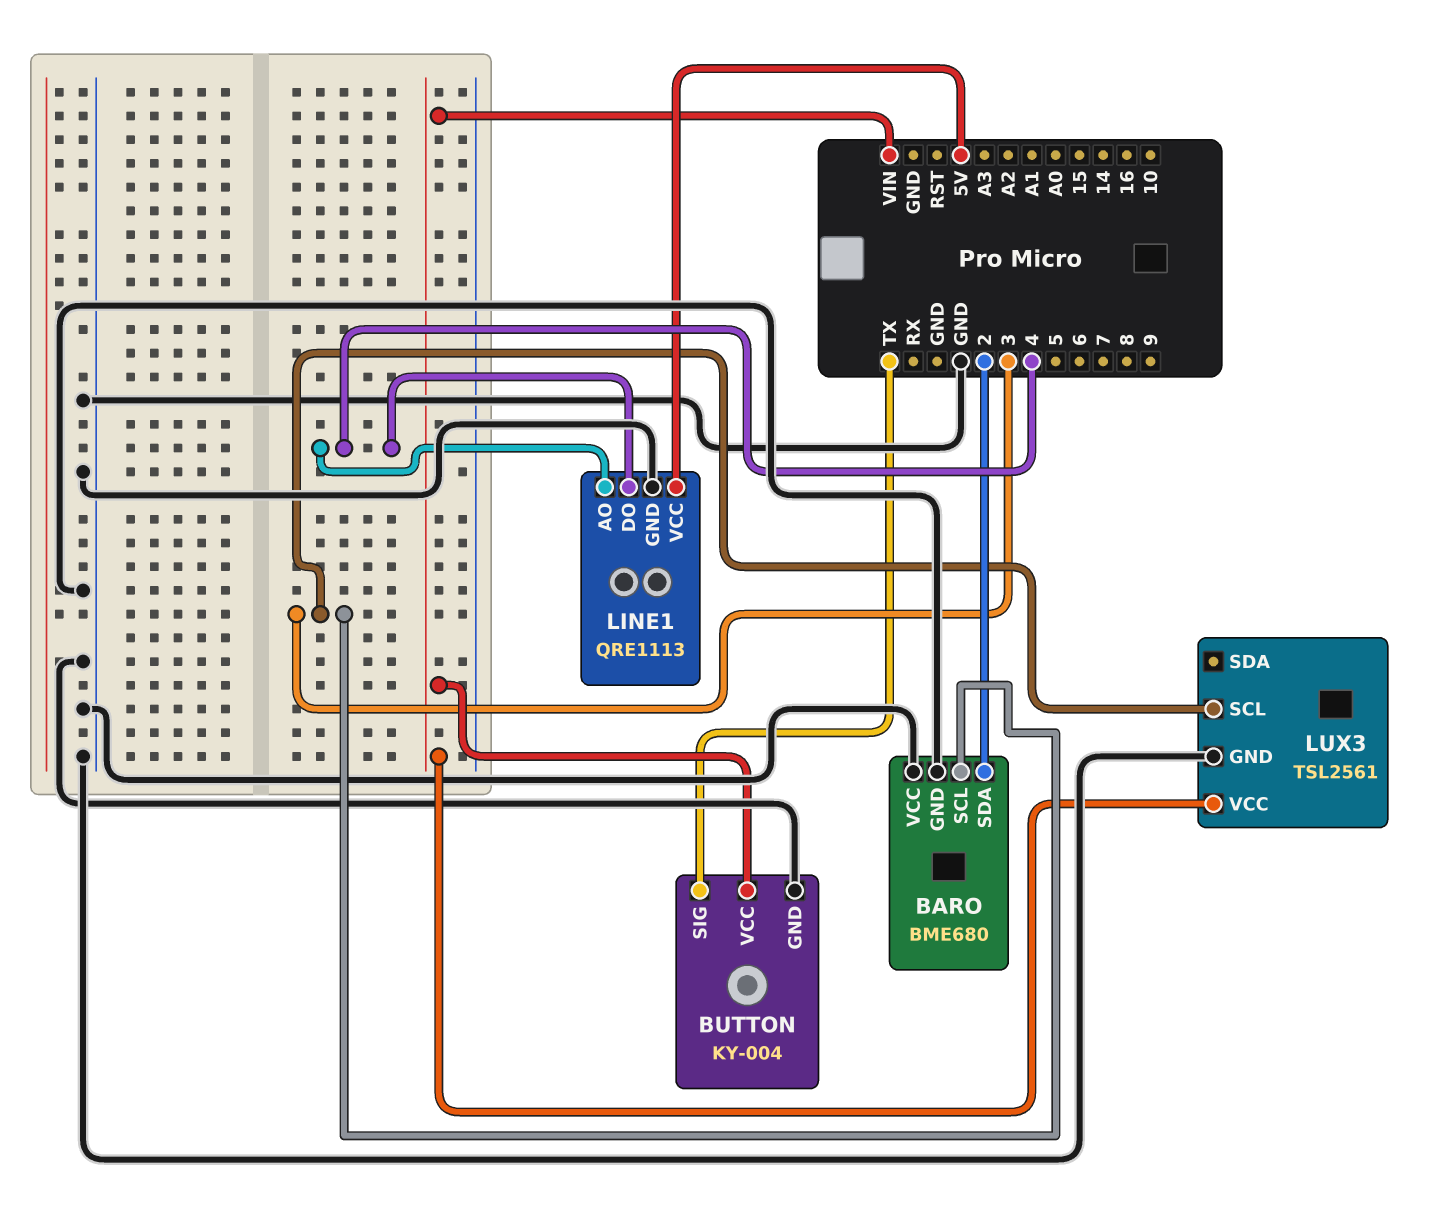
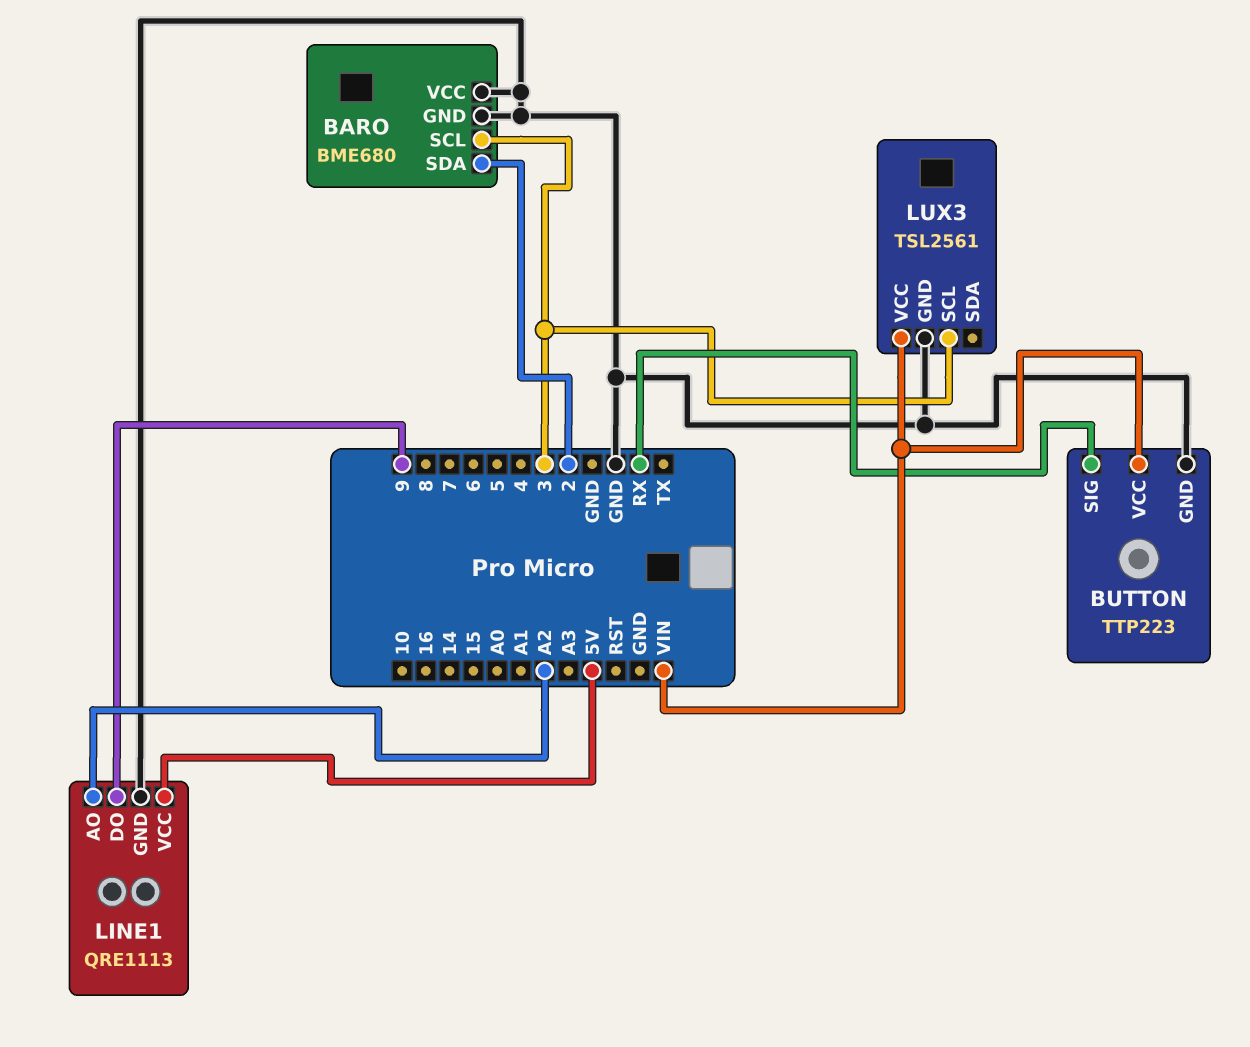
BUTTON: KY-004 -> TTP223
BUTTON pin SIG: TX -> RX
LINE1 pin AO: 4 -> A2
LINE1 pin DO: 4 -> 9

